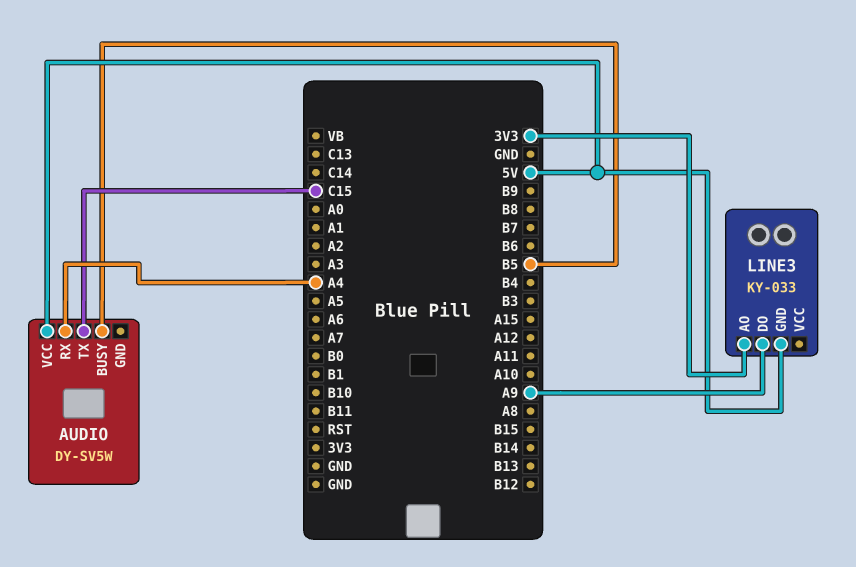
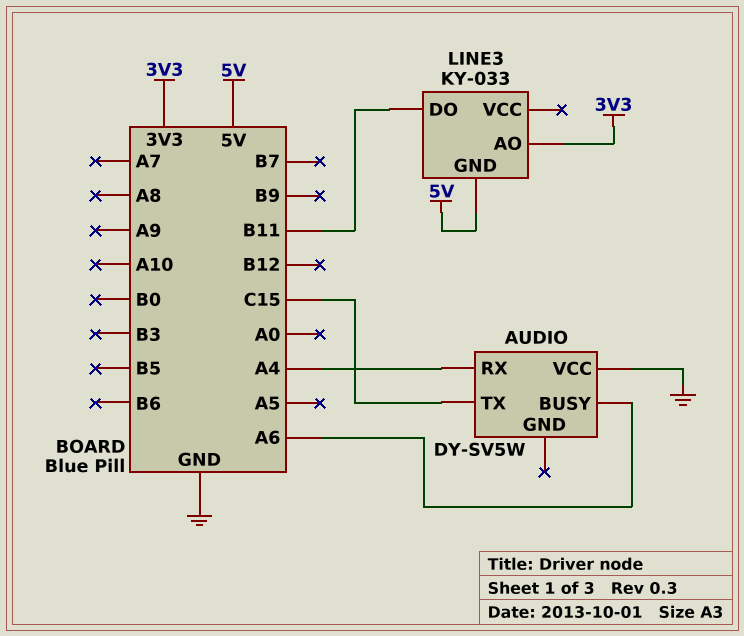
AUDIO pin BUSY: B5 -> A6
AUDIO pin VCC: 5V -> GND
LINE3 pin DO: A9 -> B11

